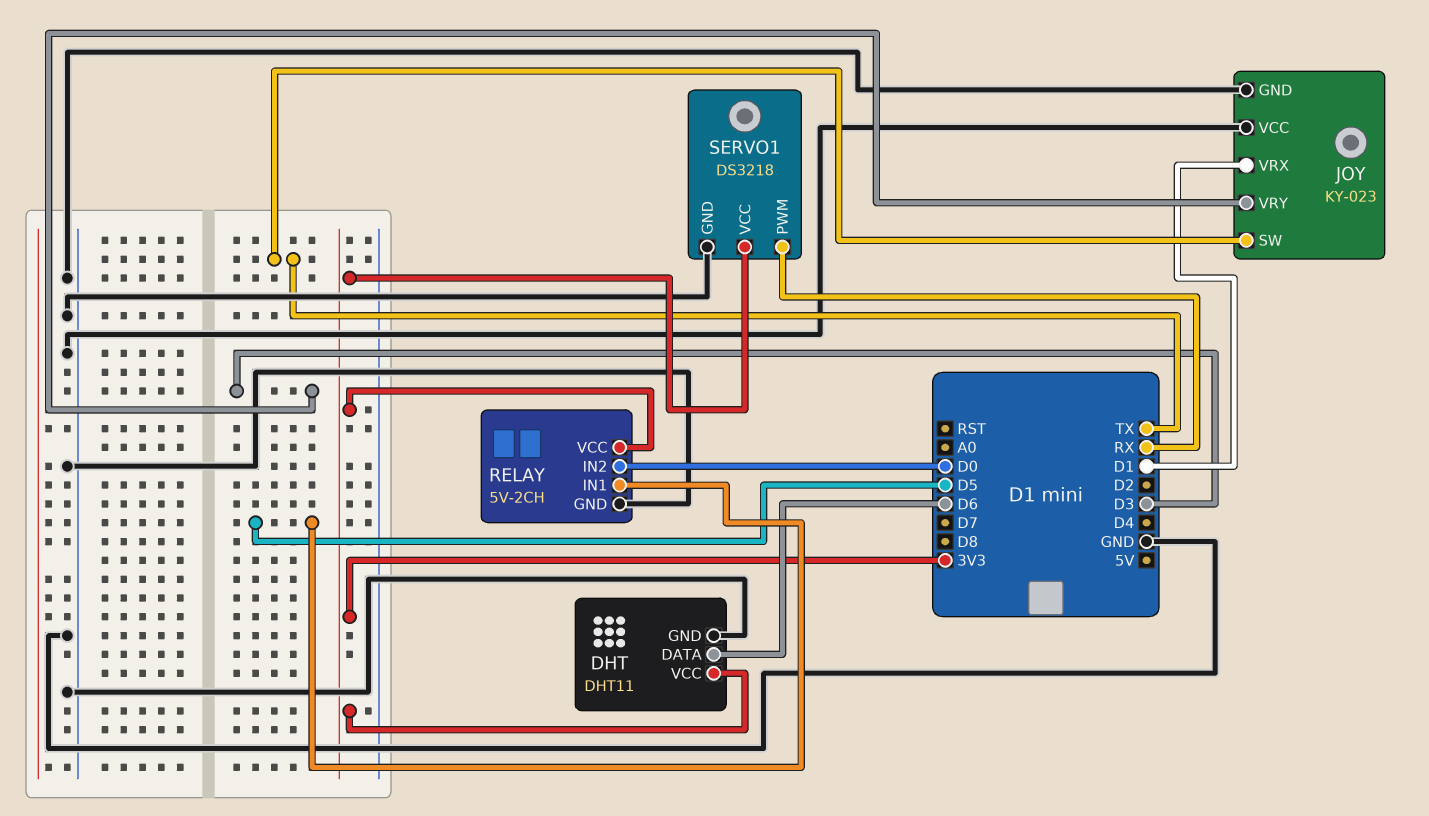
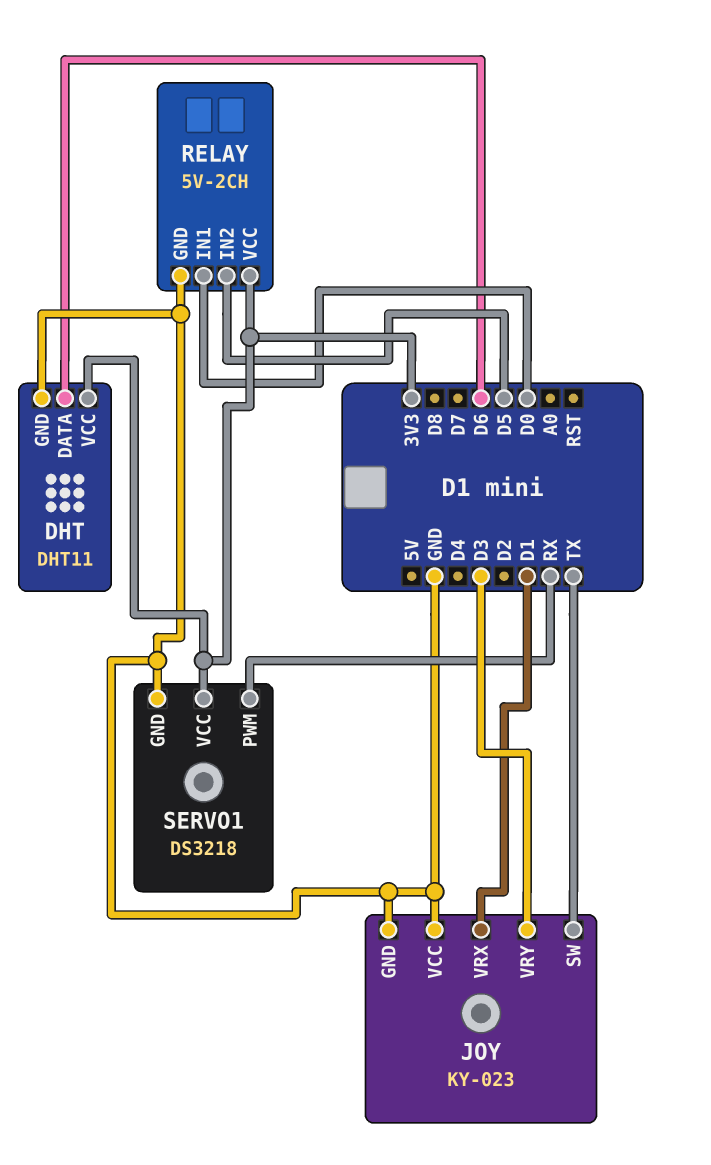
RELAY pin IN1: D5 -> D0
RELAY pin IN2: D0 -> D5

